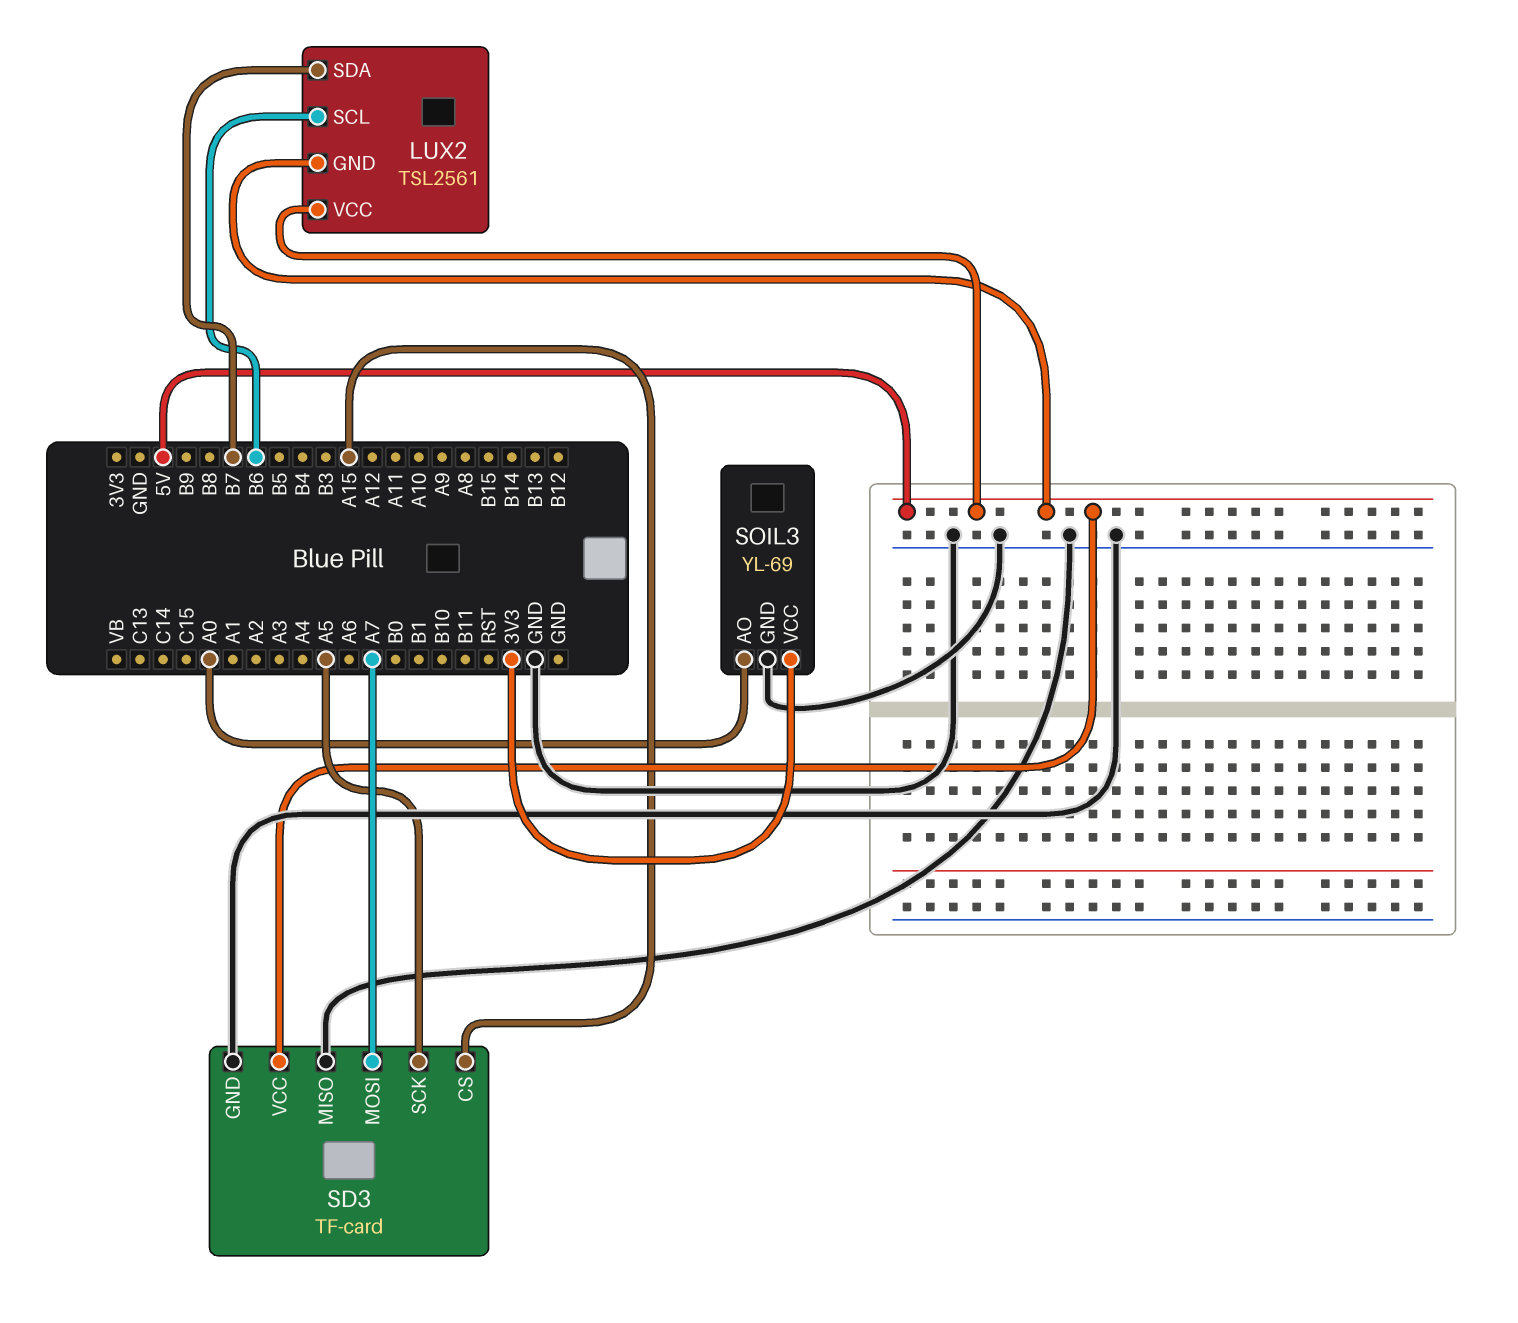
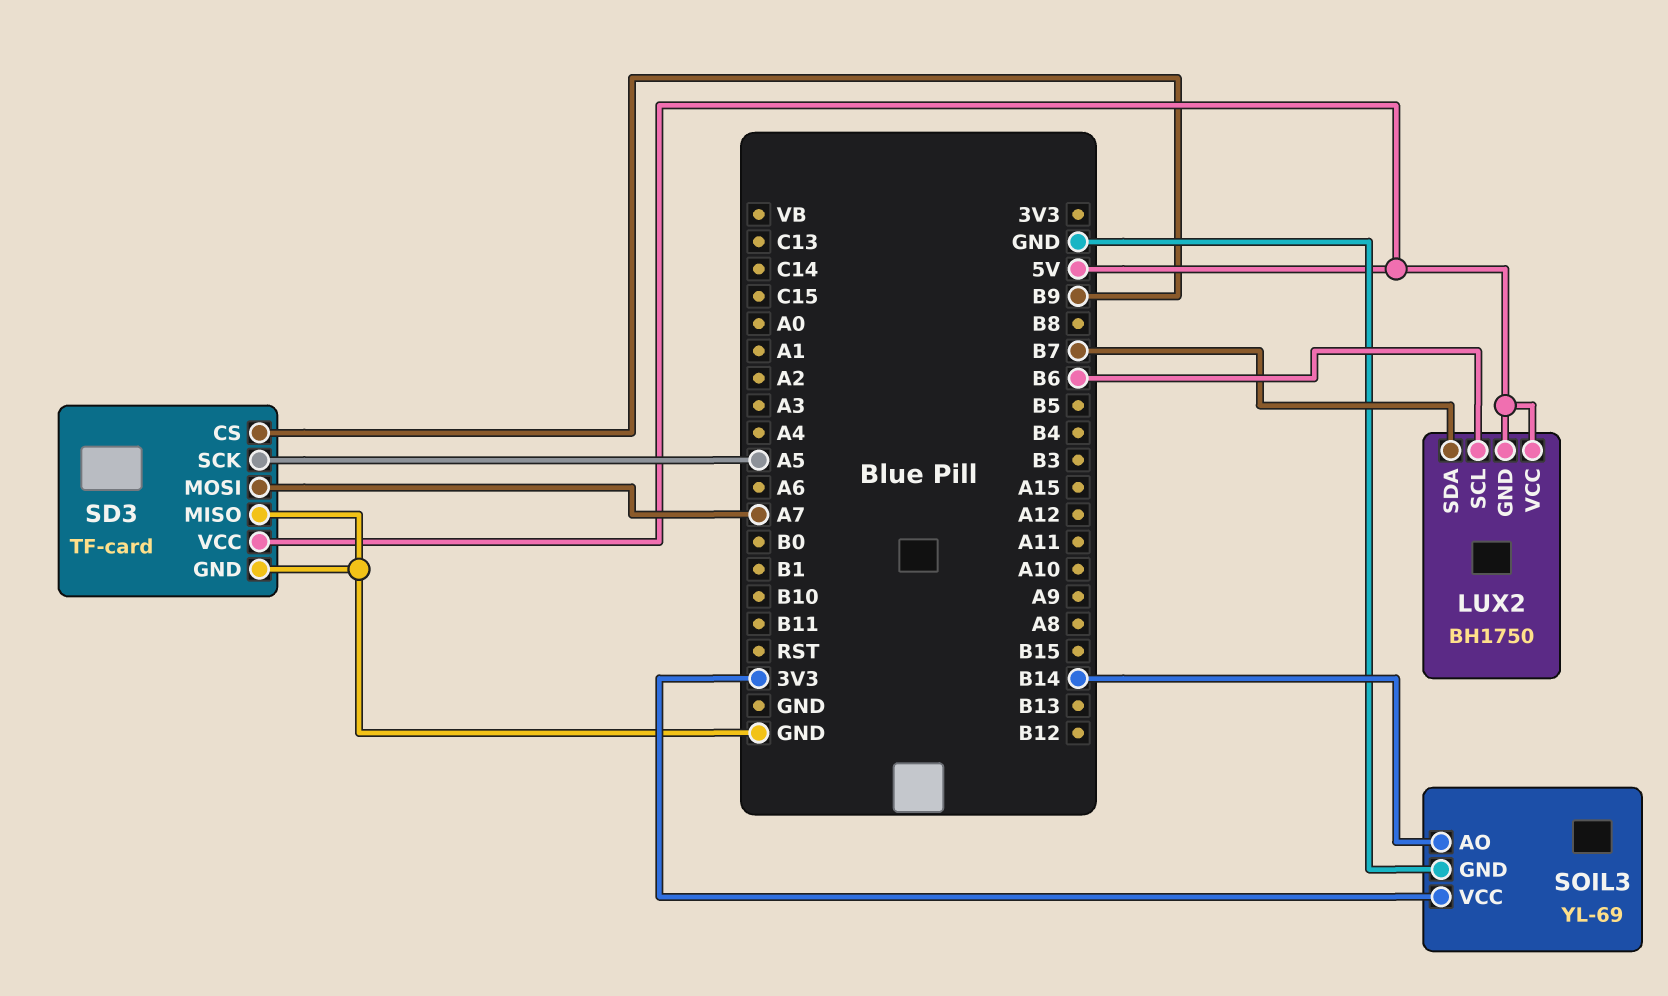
LUX2: TSL2561 -> BH1750
SD3 pin CS: A15 -> B9
SOIL3 pin AO: A0 -> B14

